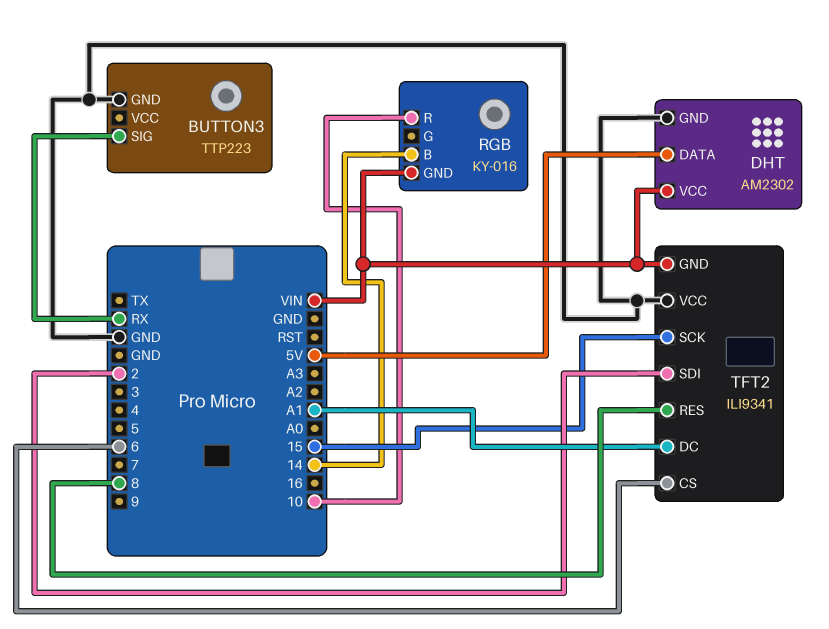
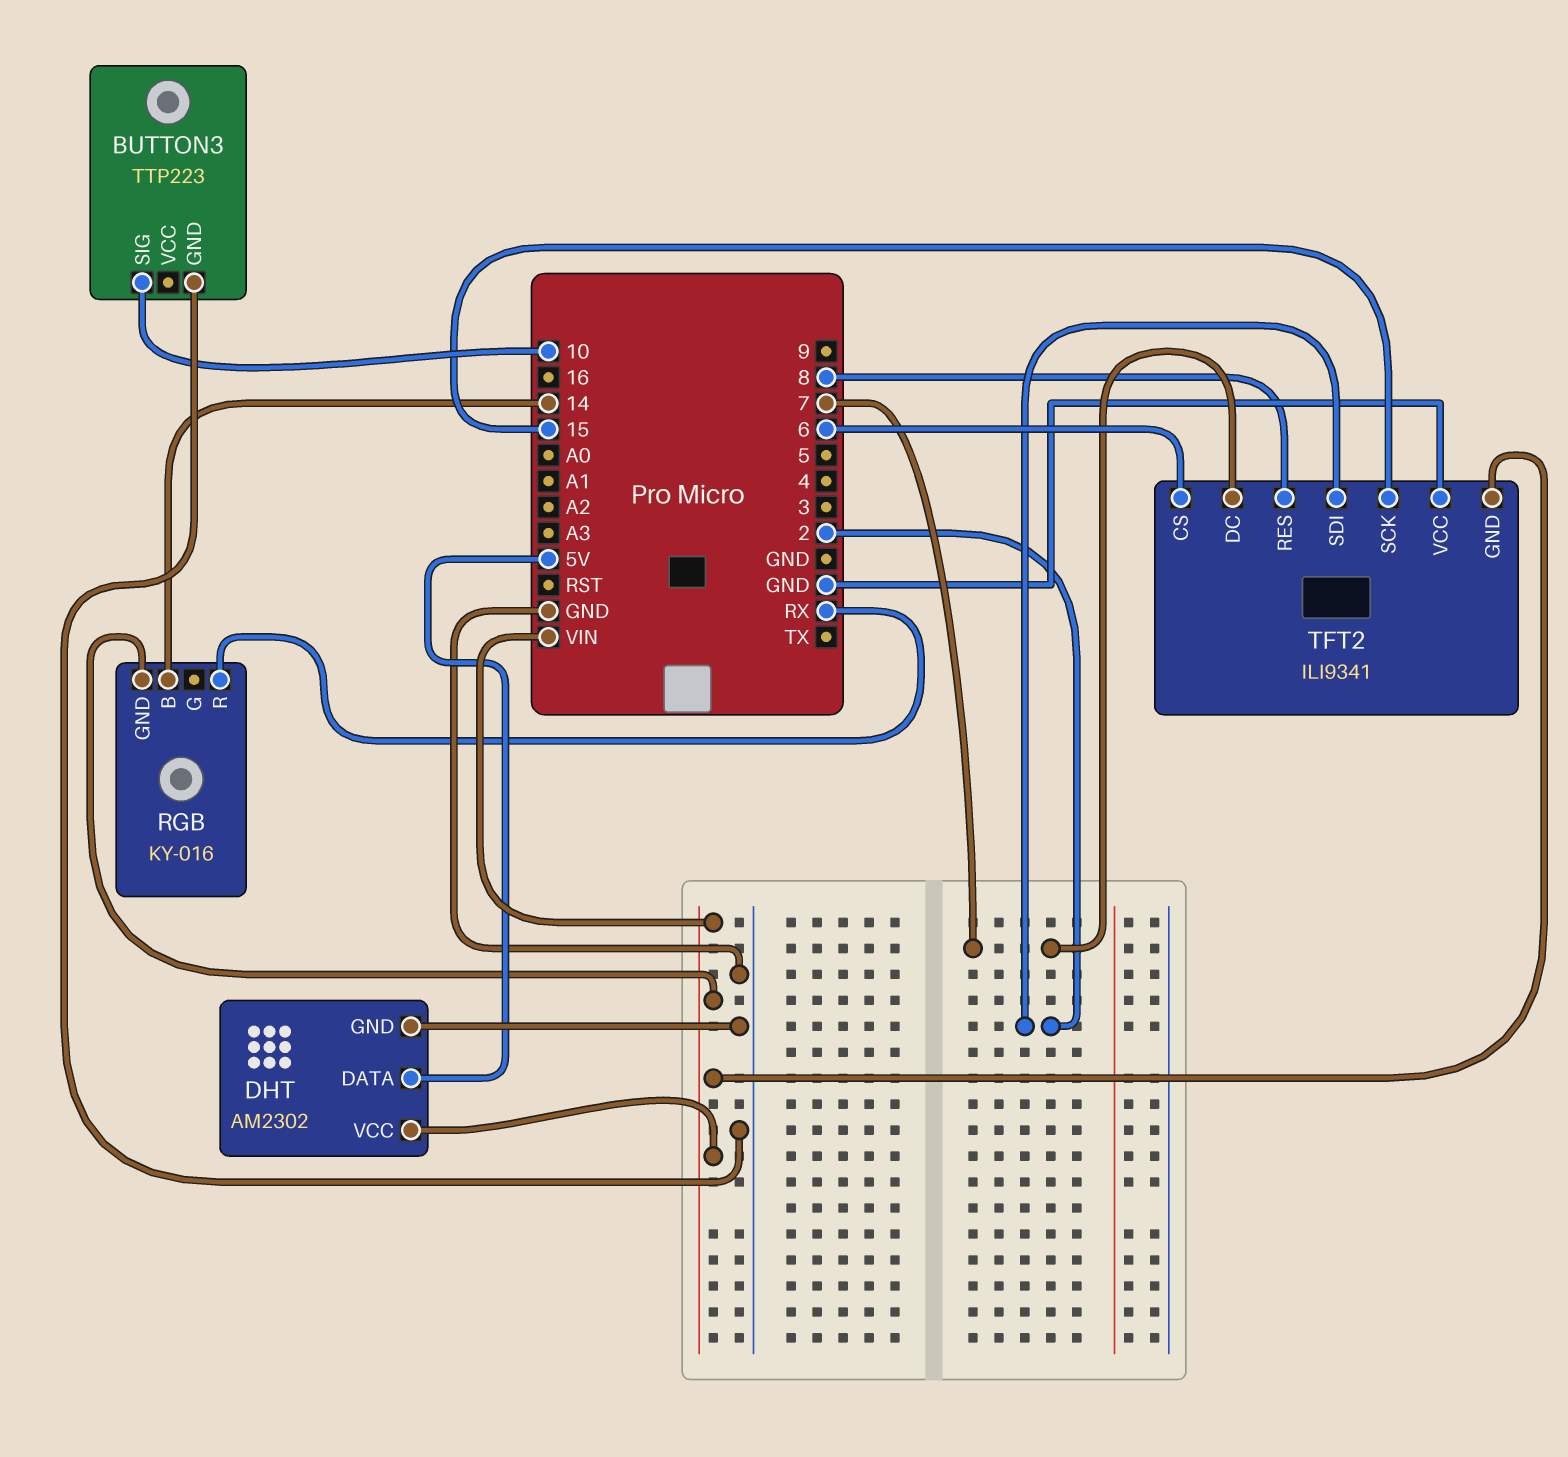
BUTTON3 pin SIG: RX -> 10
RGB pin R: 10 -> RX
TFT2 pin DC: A1 -> 7

